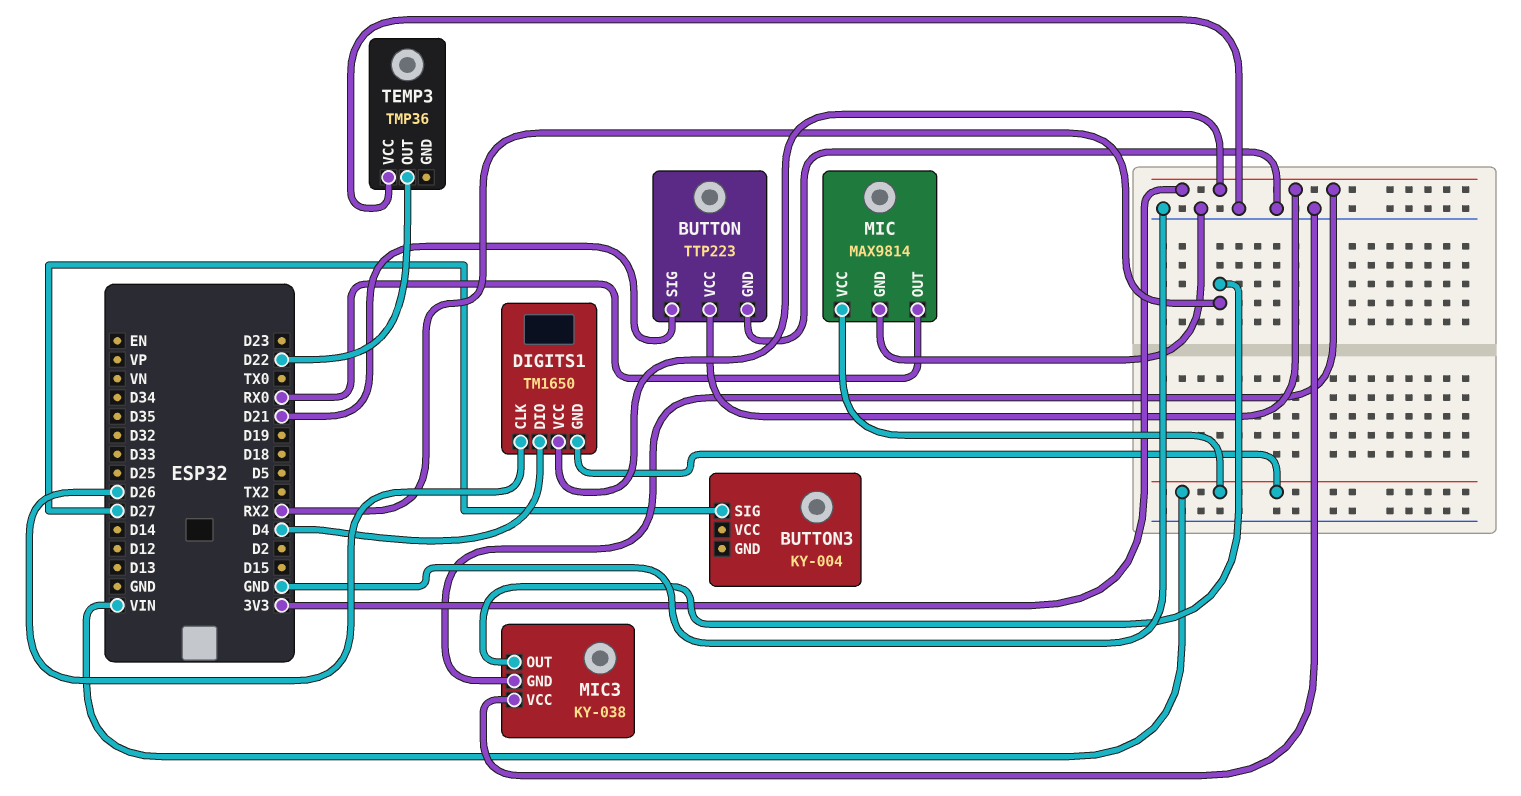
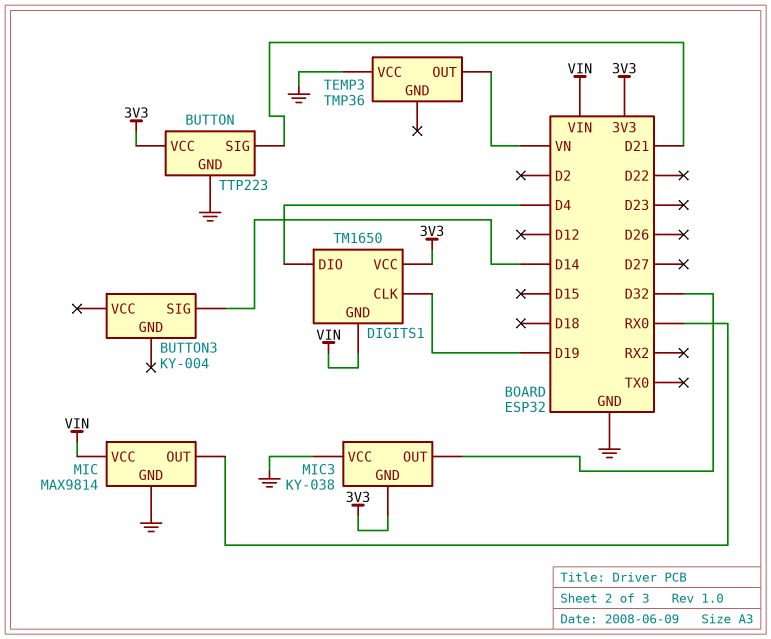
BUTTON3 pin SIG: D27 -> D14
DIGITS1 pin CLK: D26 -> D19
MIC3 pin OUT: RX2 -> D32
TEMP3 pin OUT: D22 -> VN

